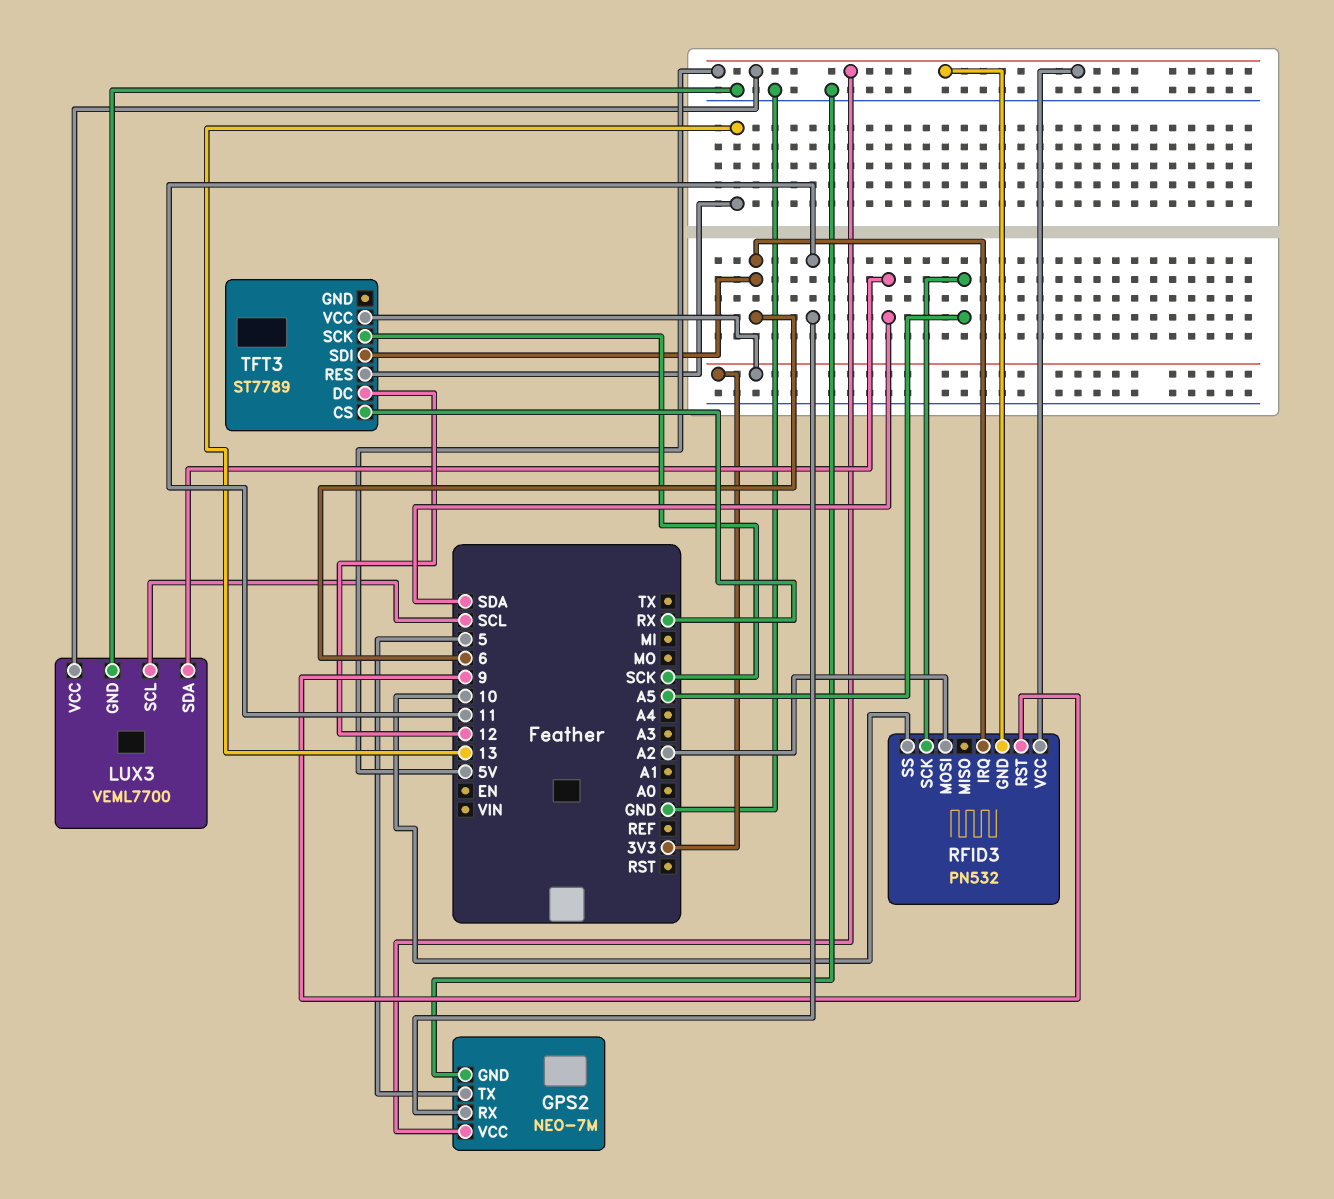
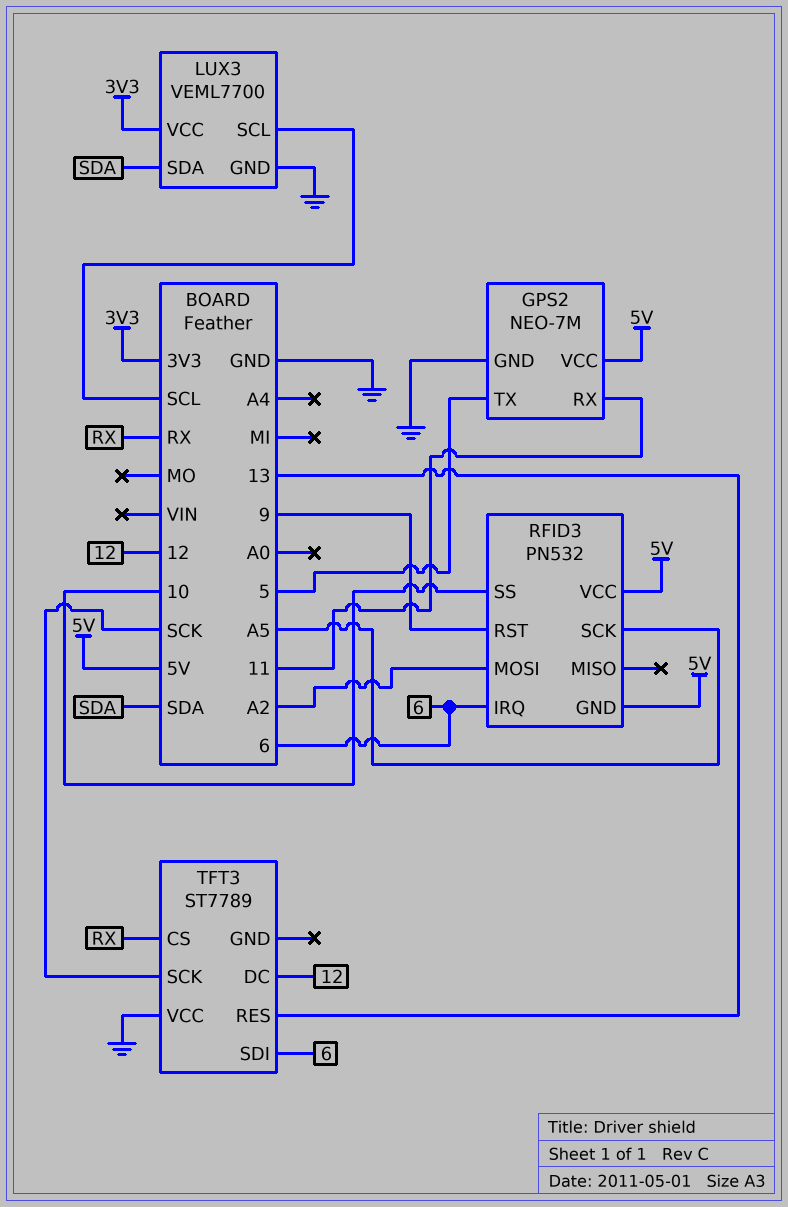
LUX3 pin VCC: 5V -> 3V3
TFT3 pin VCC: 3V3 -> GND

